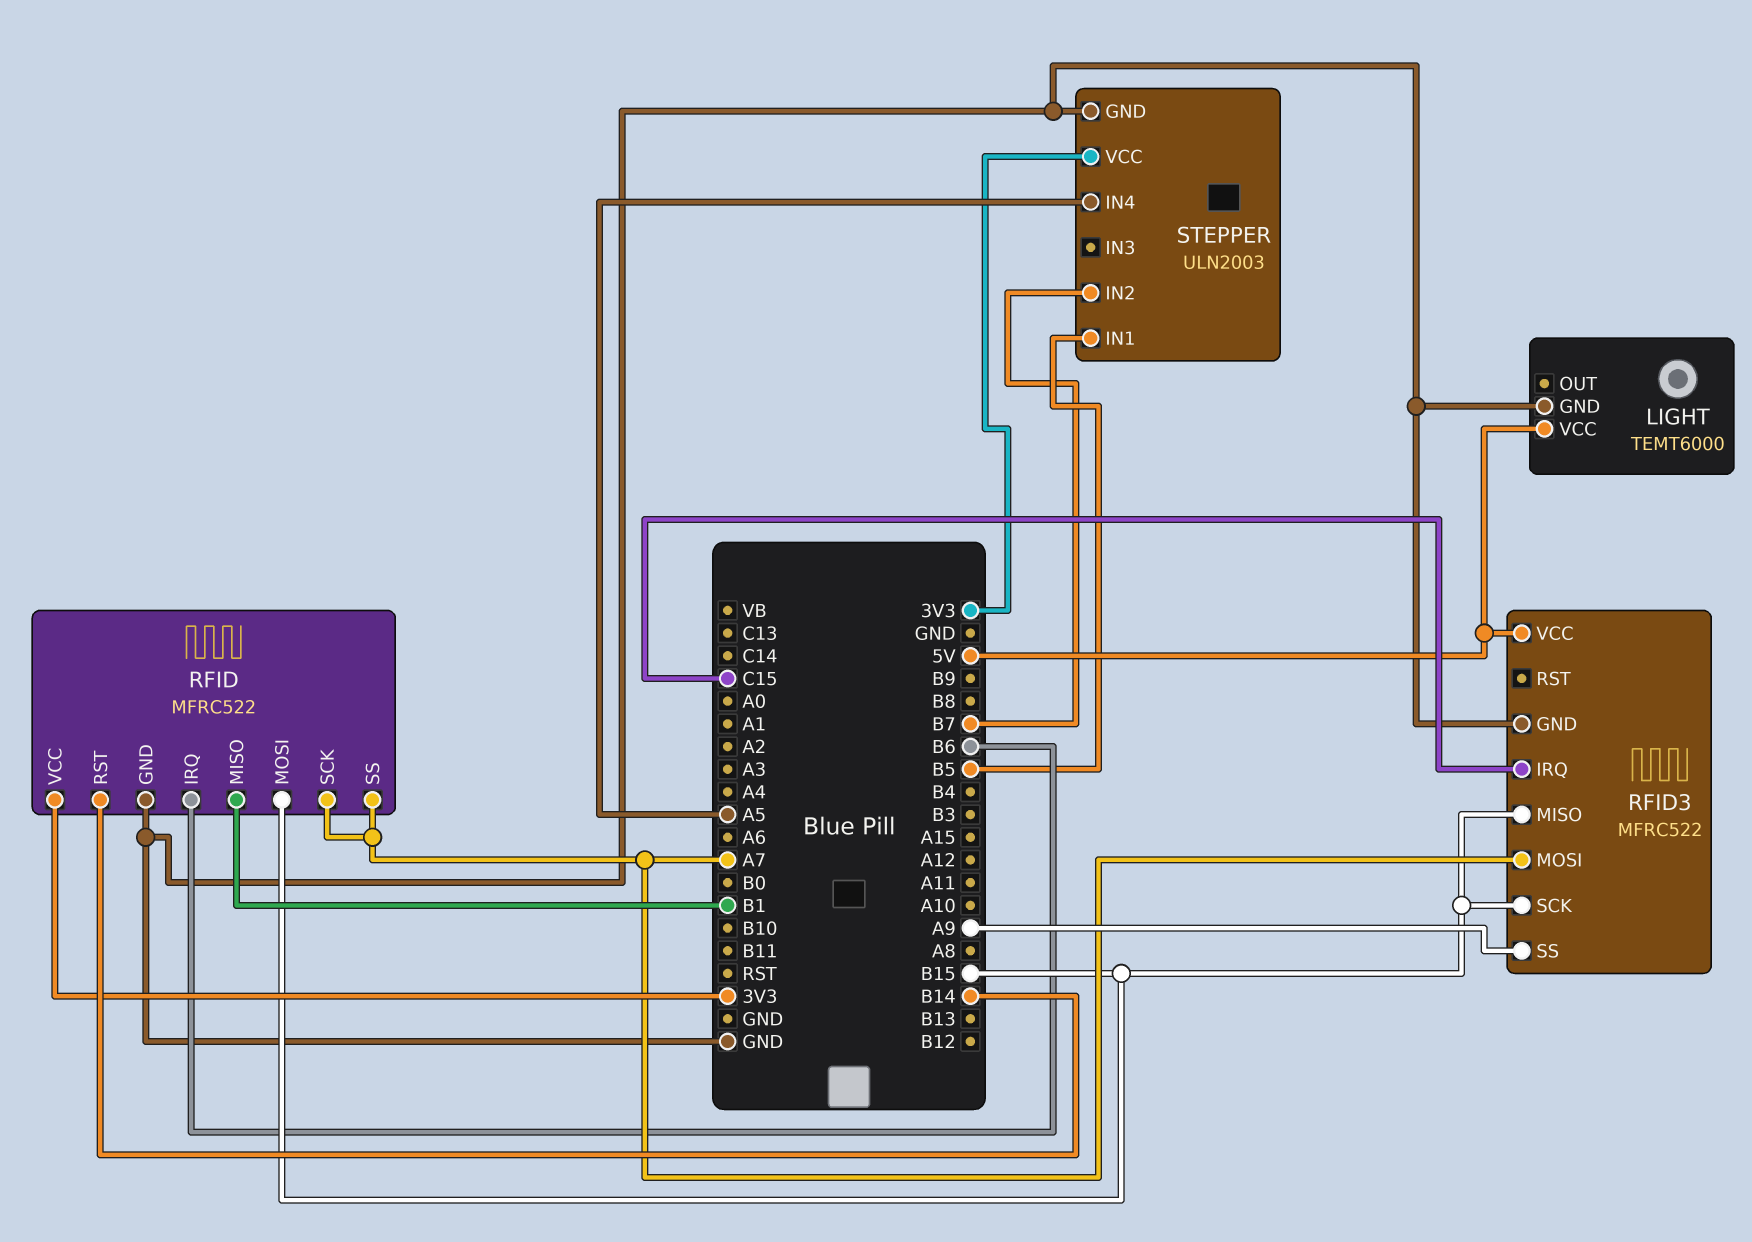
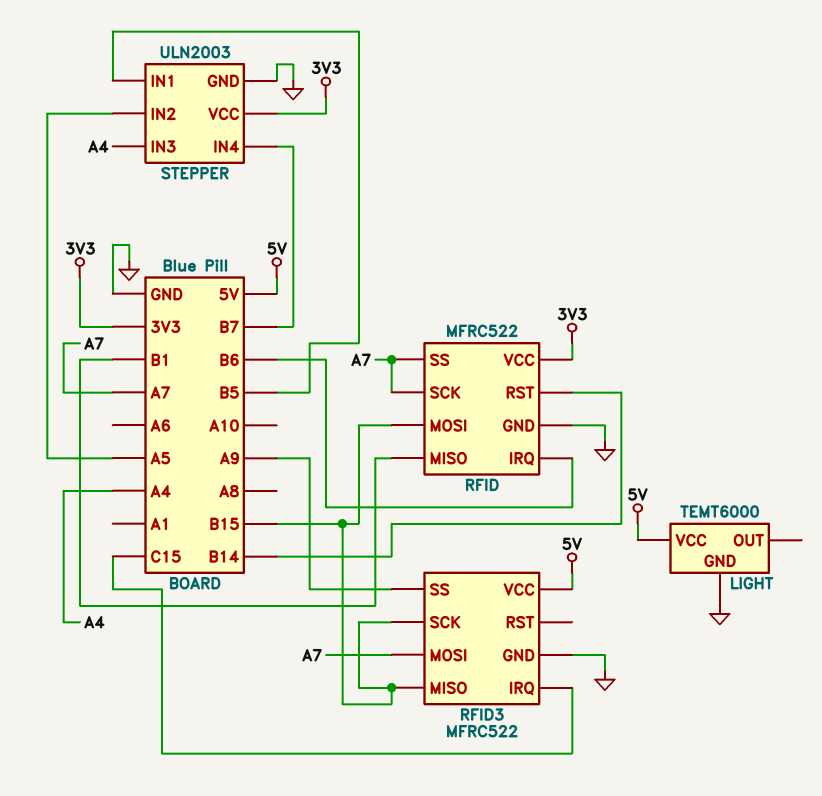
STEPPER pin IN2: B7 -> A5
STEPPER pin IN3: none -> A4
STEPPER pin IN4: A5 -> B7

